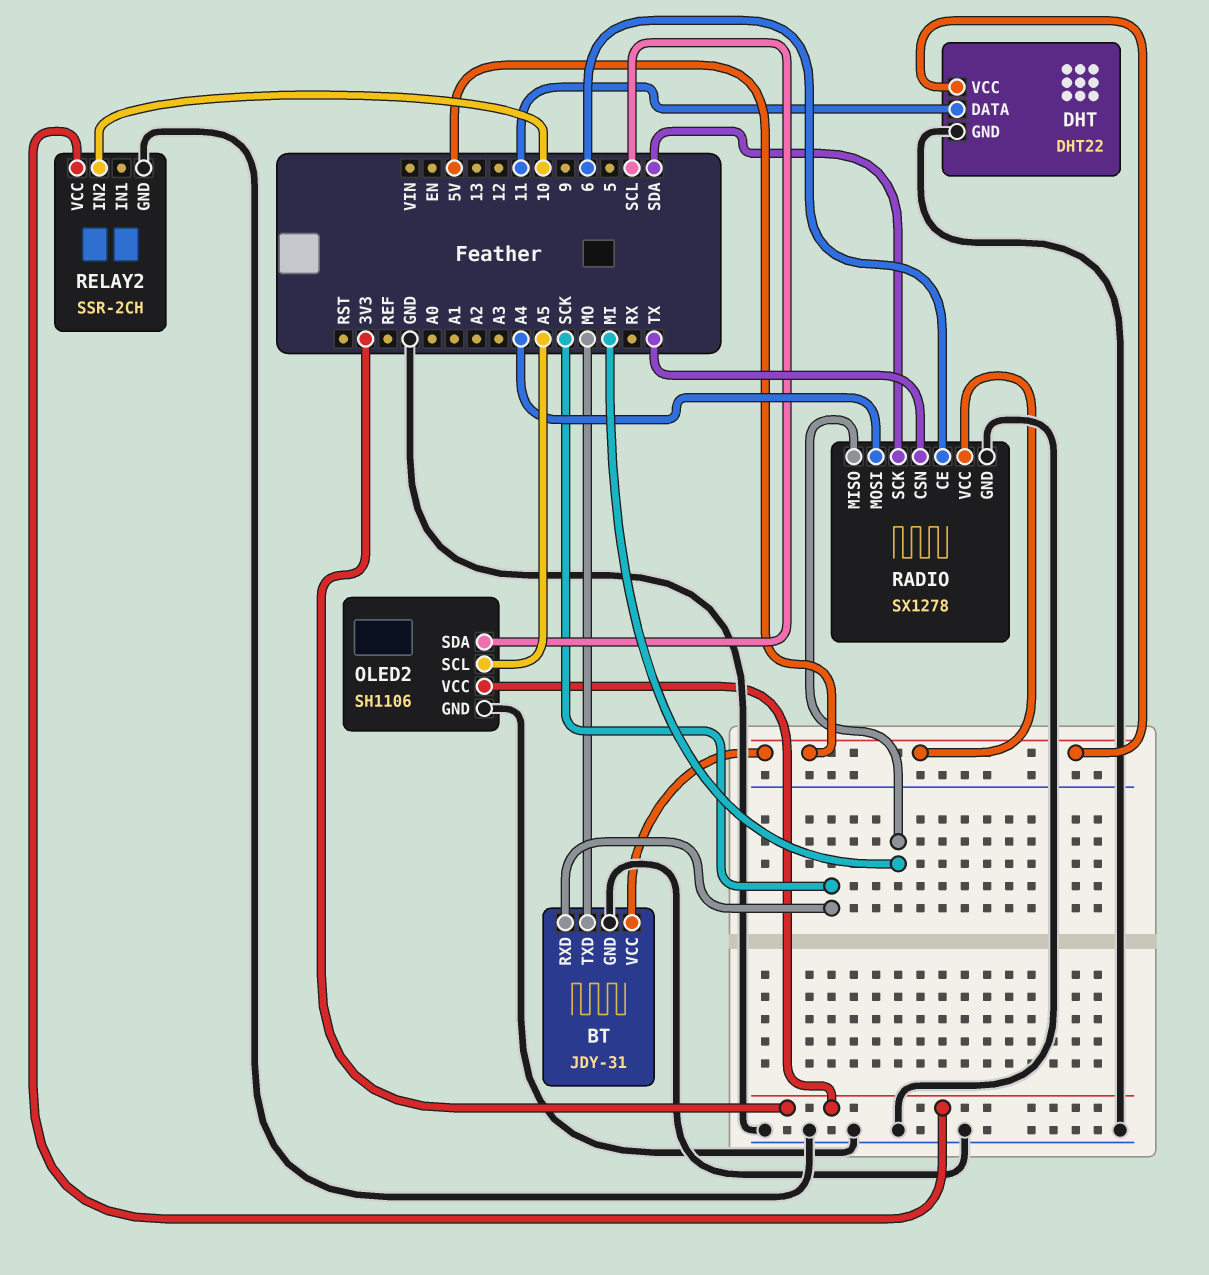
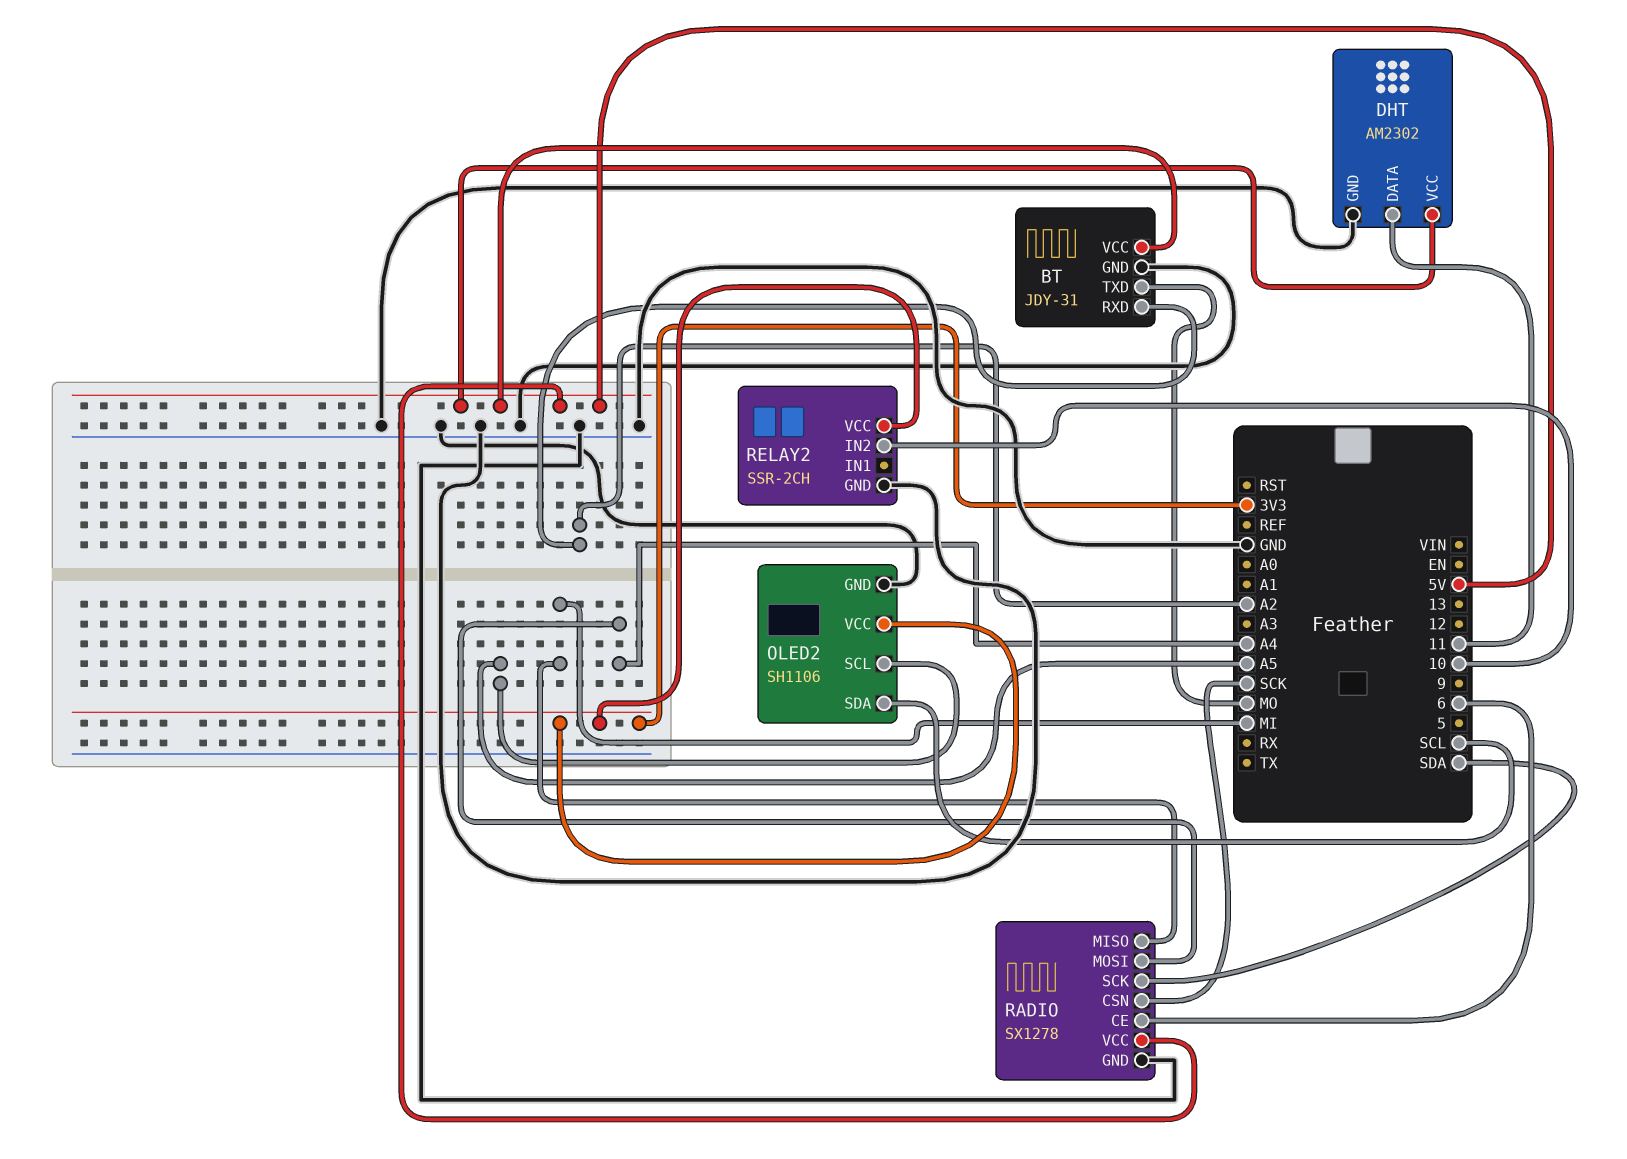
BT pin RXD: SCK -> A2
DHT: DHT22 -> AM2302
RADIO pin CSN: TX -> SCK

